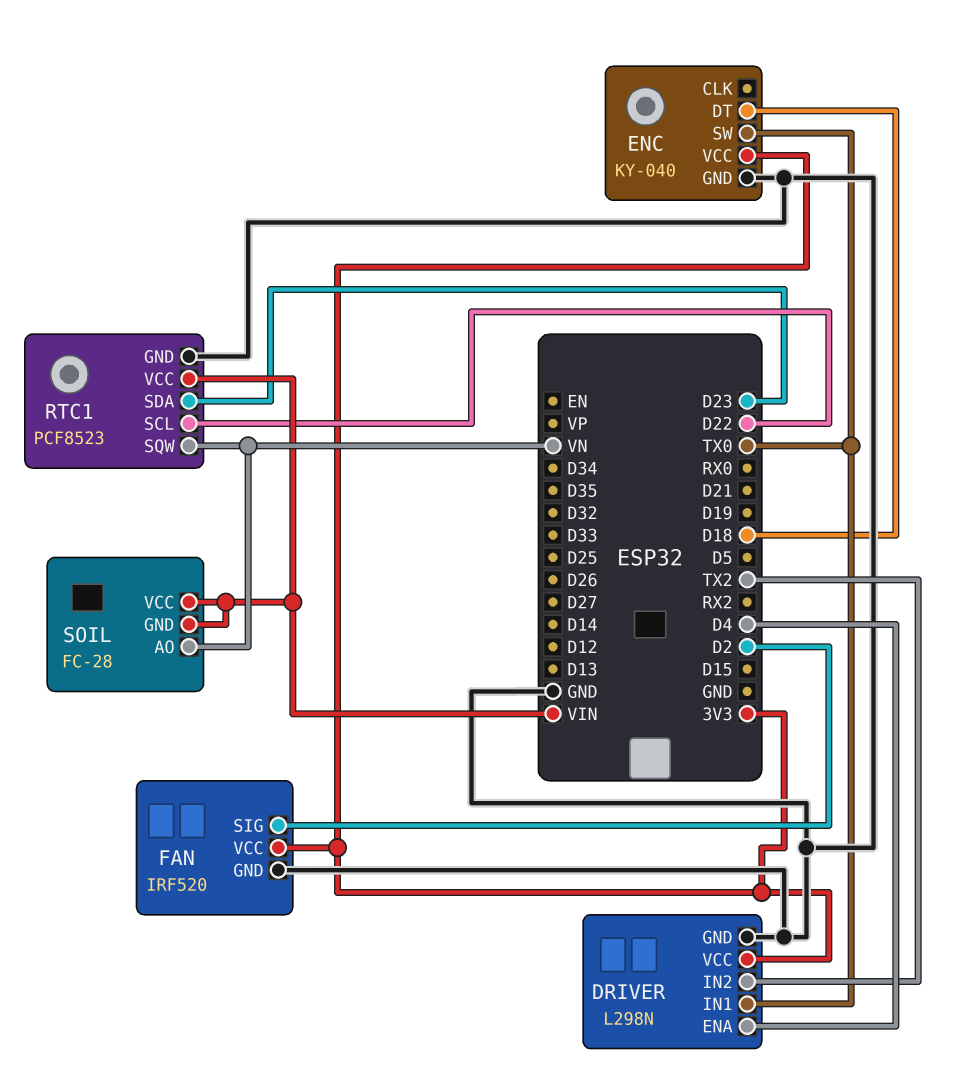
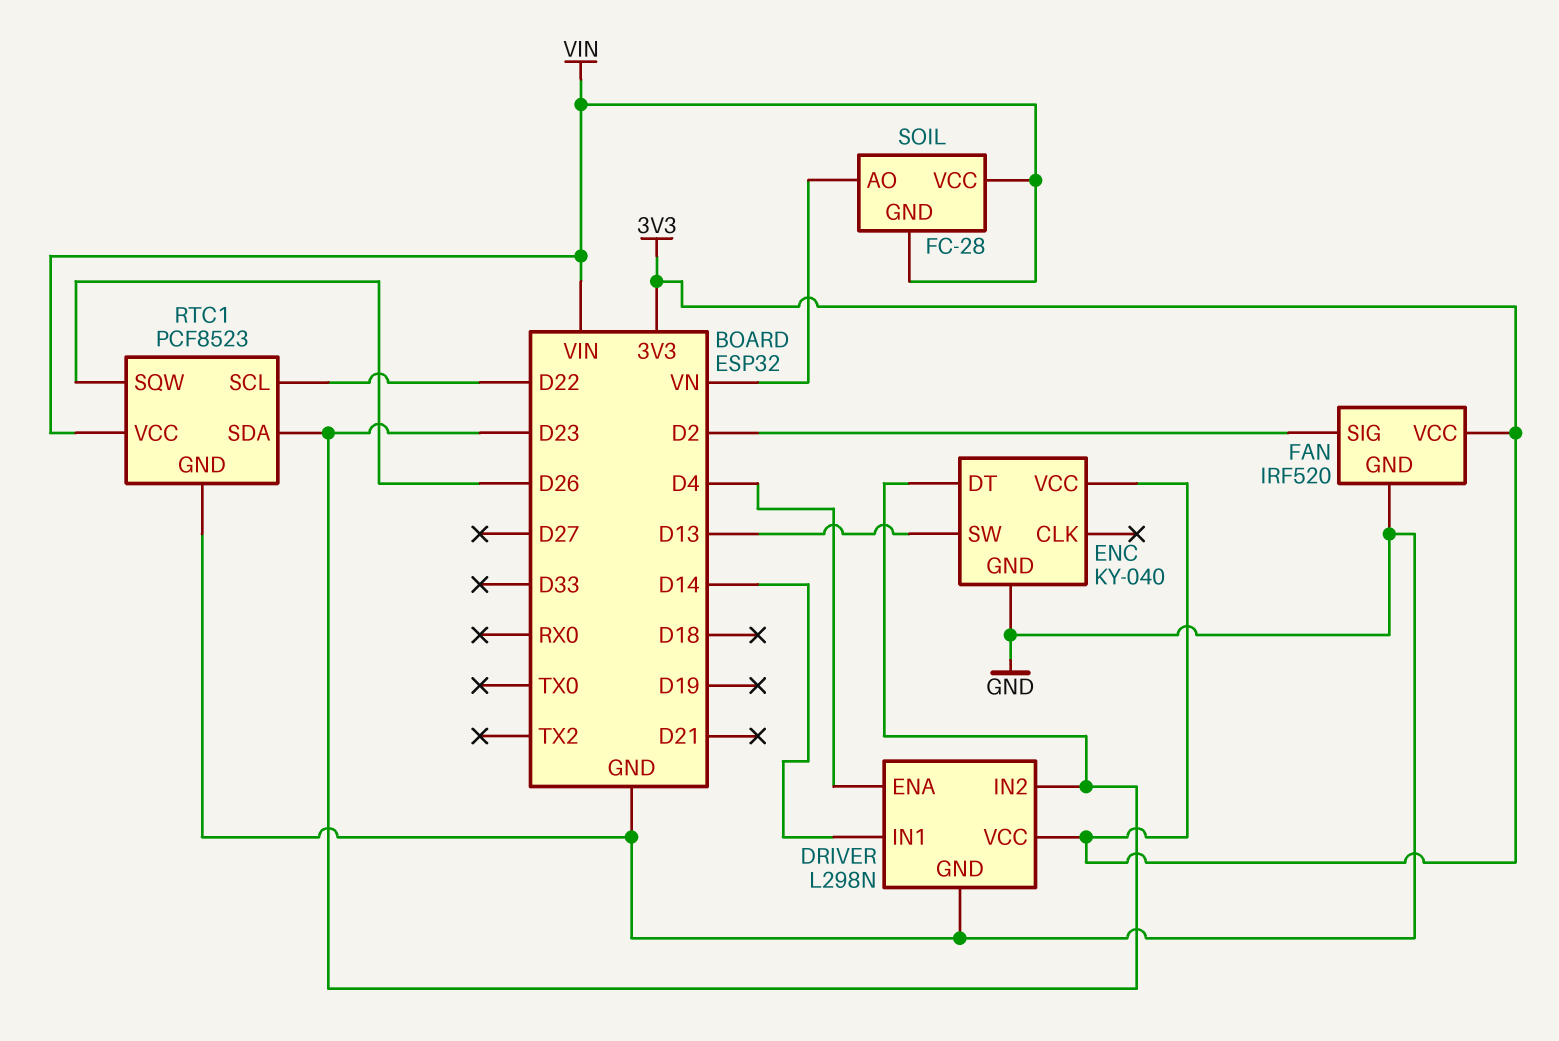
DRIVER pin IN1: TX0 -> D14
DRIVER pin IN2: TX2 -> D23
ENC pin DT: D18 -> D23
ENC pin SW: TX0 -> D13
RTC1 pin SQW: VN -> D26

